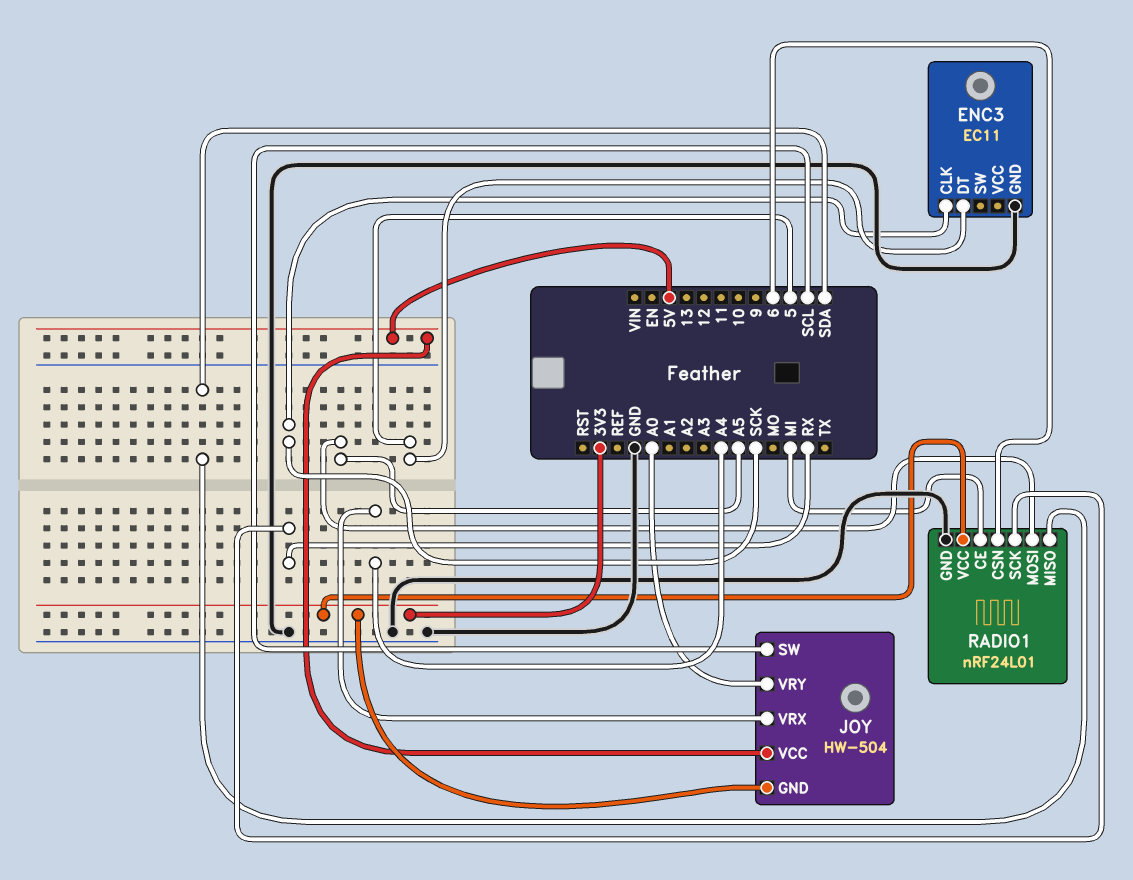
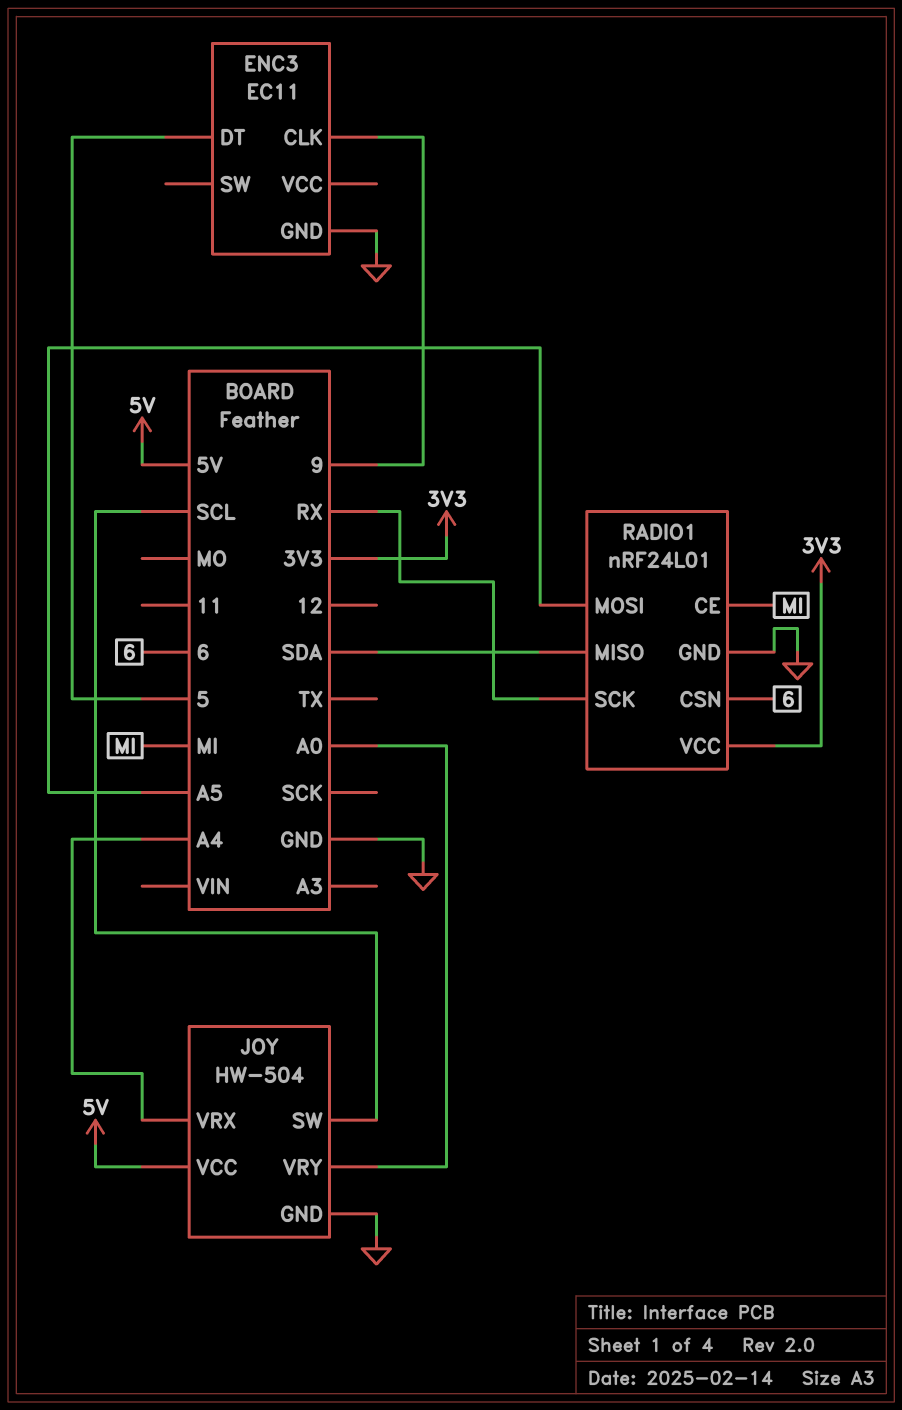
ENC3 pin CLK: SCK -> 9
JOY pin GND: 3V3 -> GND

